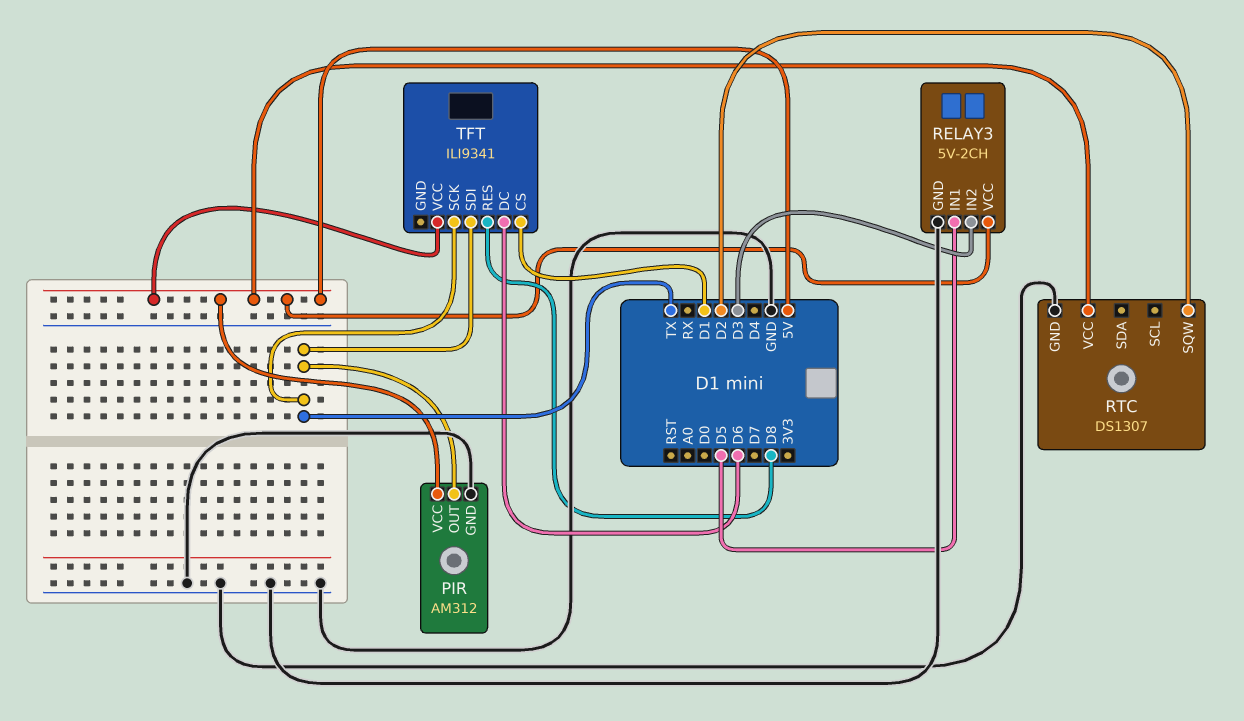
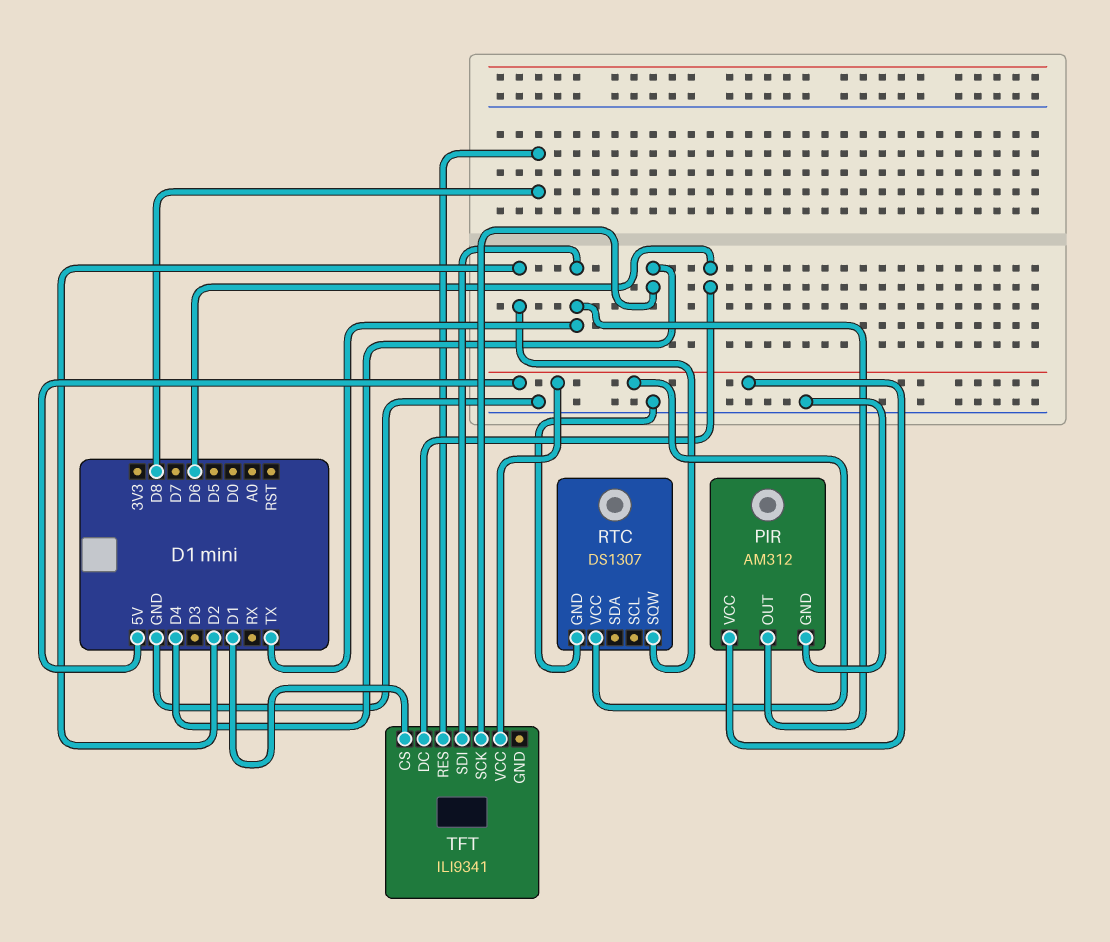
RELAY3: 5V-2CH -> none
RELAY3 pin GND: GND -> none
RELAY3 pin IN1: D5 -> none
RELAY3 pin IN2: D3 -> none
RELAY3 pin VCC: 5V -> none
TFT pin SCK: TX -> D4

